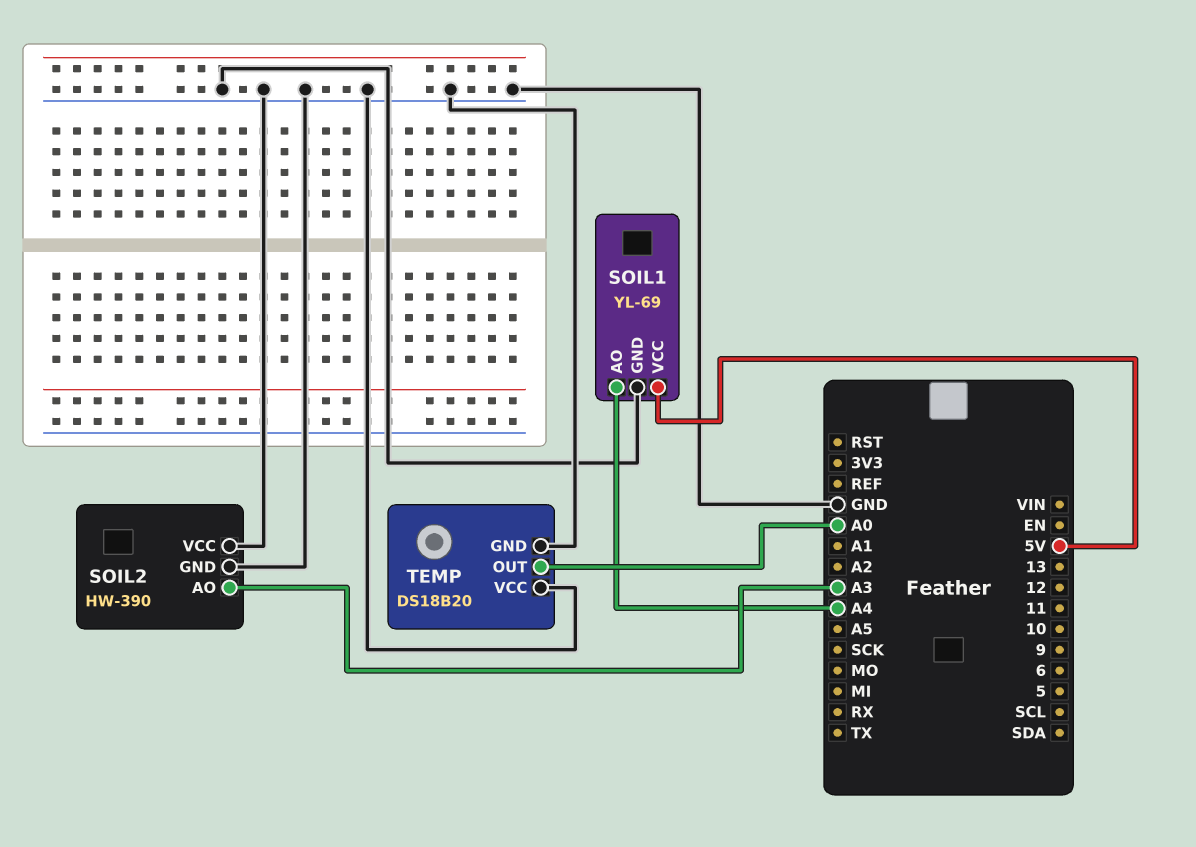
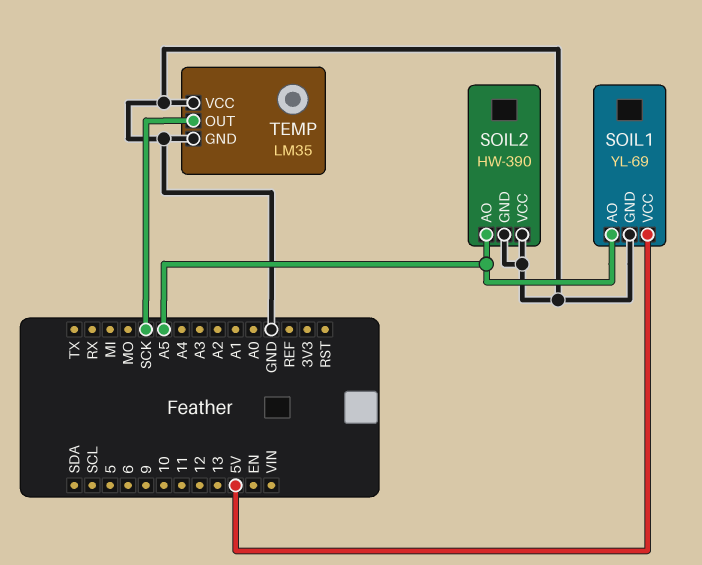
SOIL1 pin AO: A4 -> A5
SOIL2 pin AO: A3 -> A5
TEMP: DS18B20 -> LM35
TEMP pin OUT: A0 -> SCK

